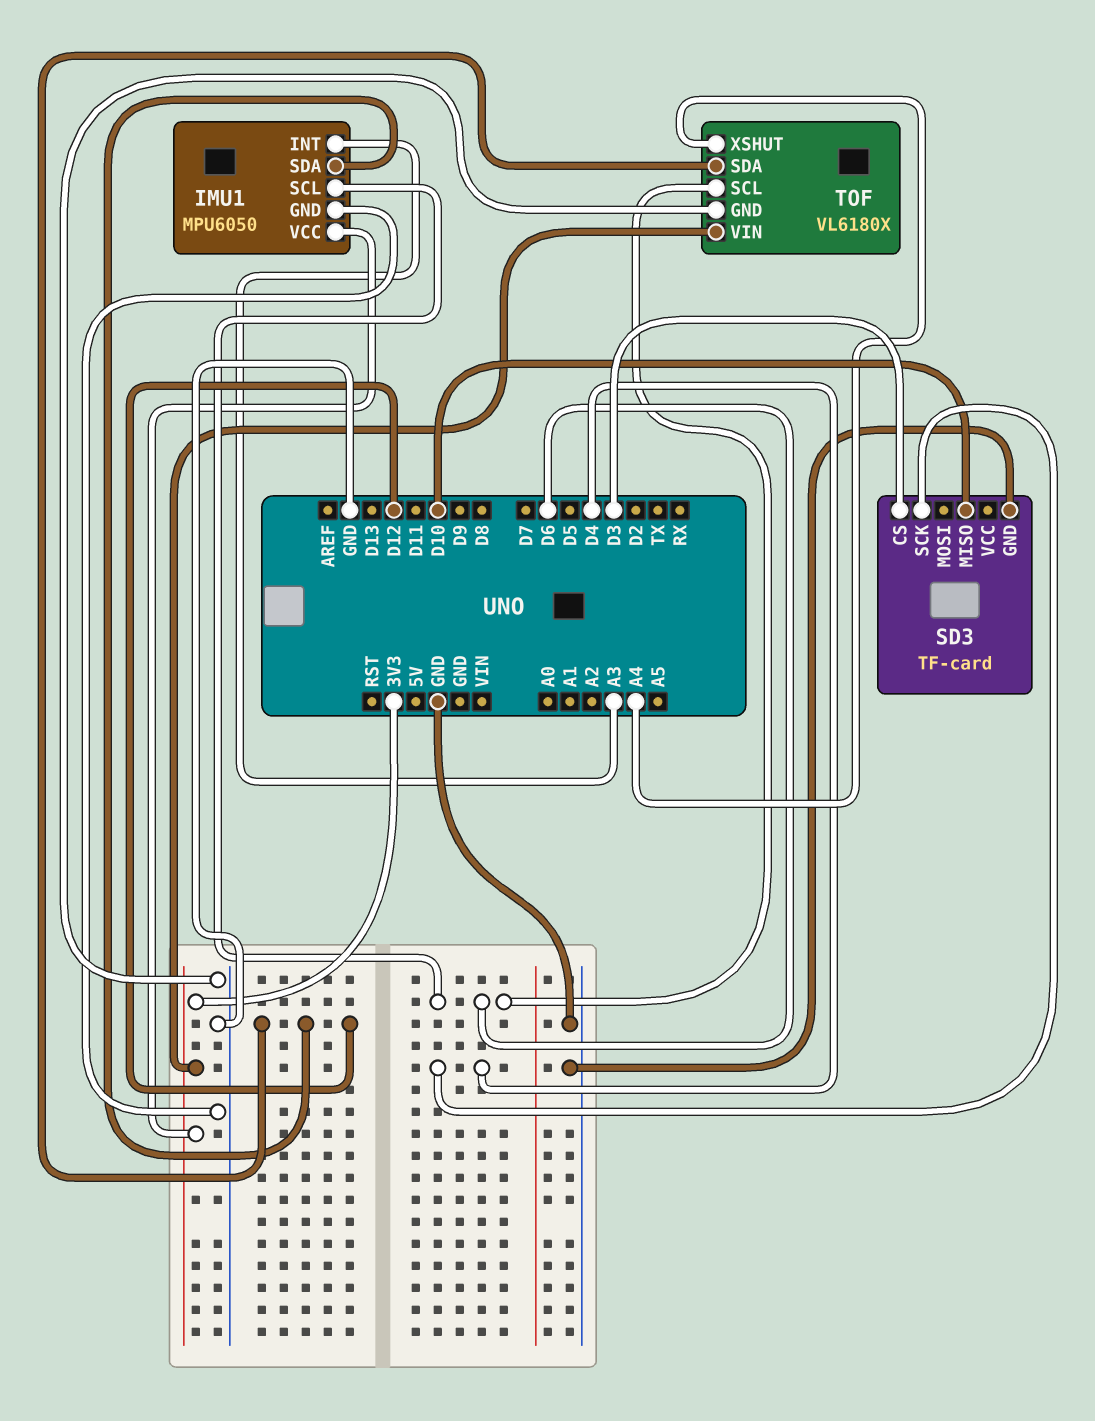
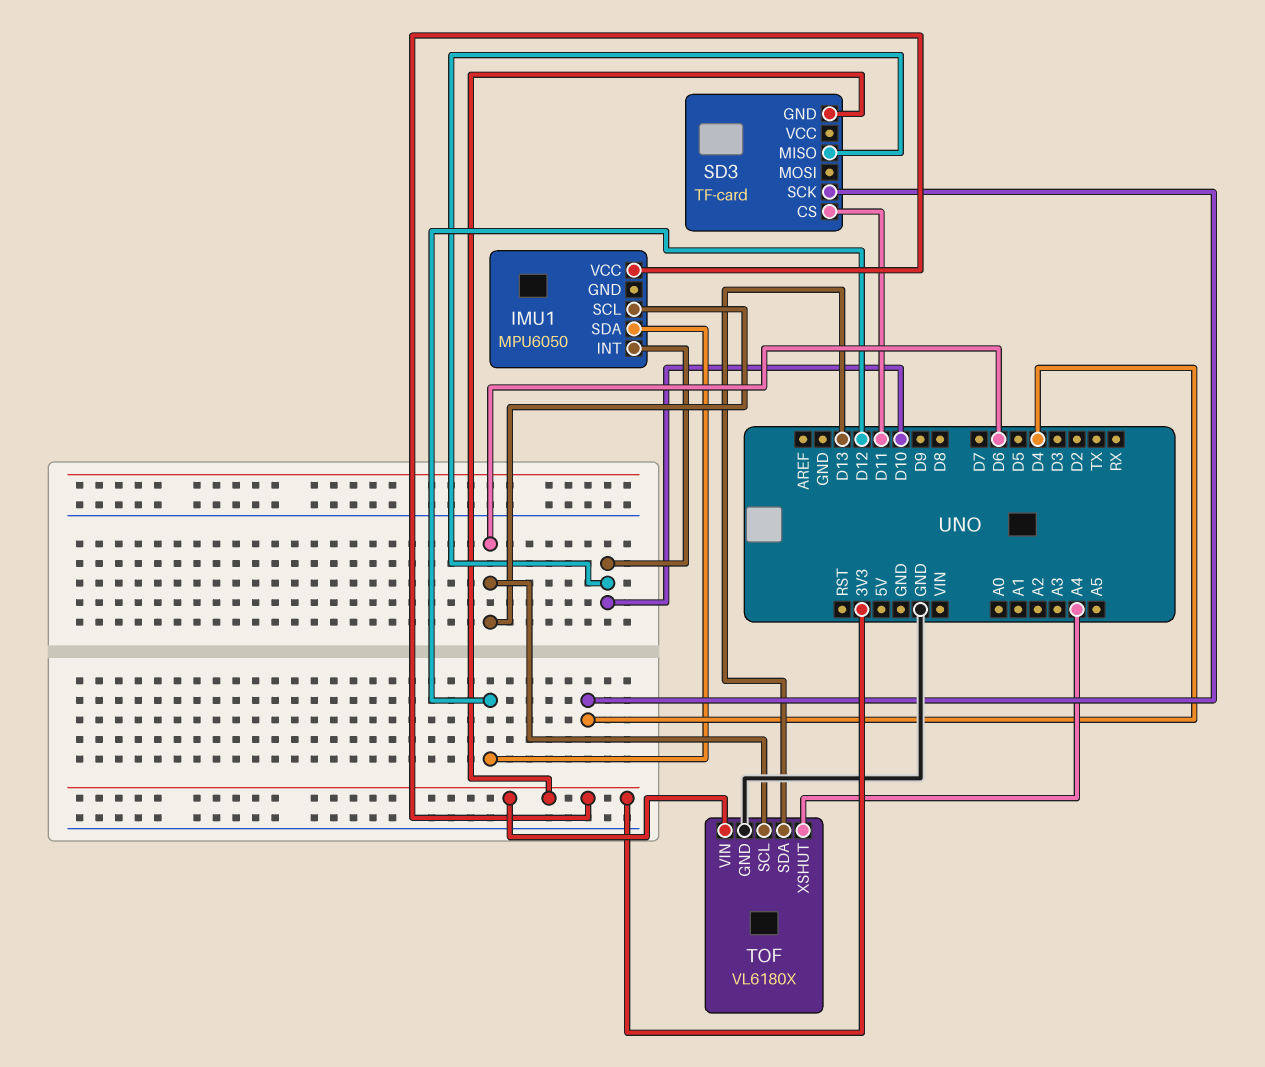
IMU1 pin GND: GND -> none
IMU1 pin INT: A3 -> D10
SD3 pin CS: D3 -> D11
SD3 pin GND: GND -> 3V3
TOF pin SDA: D12 -> D13

